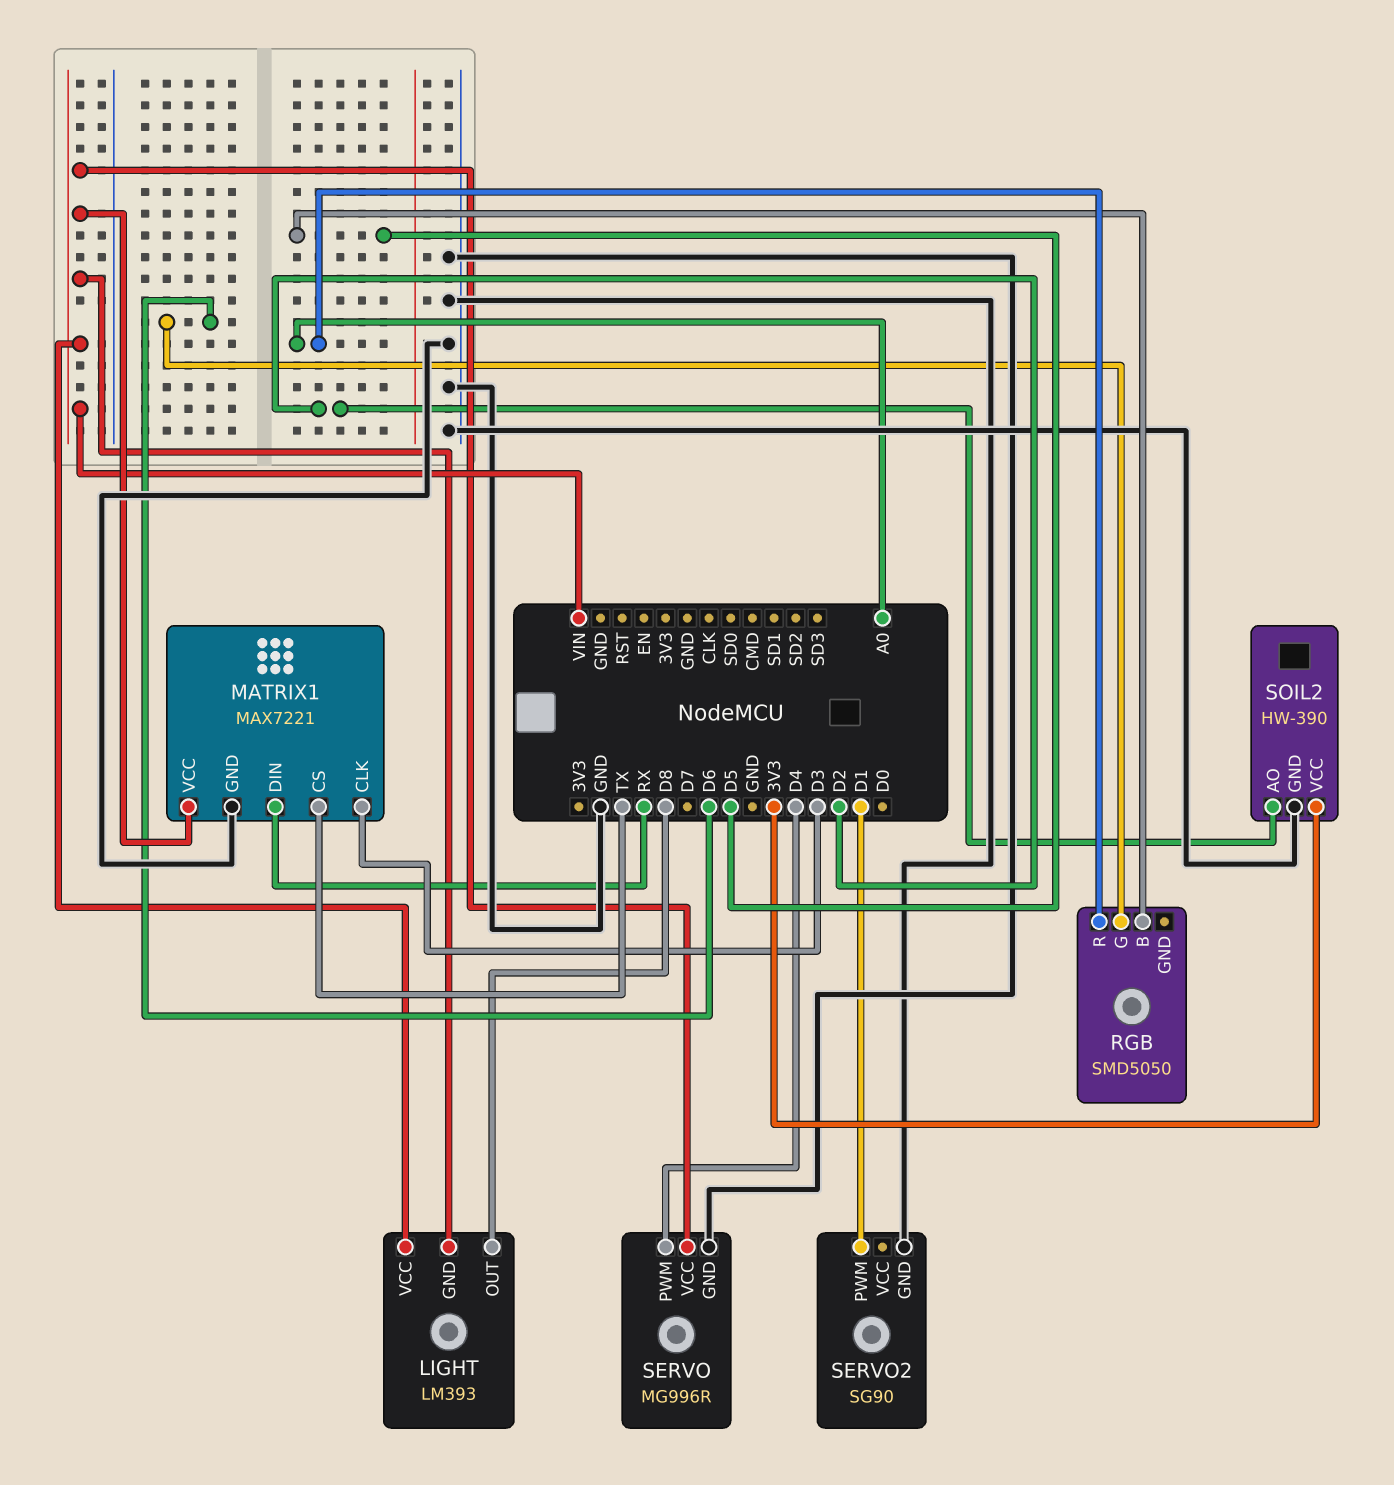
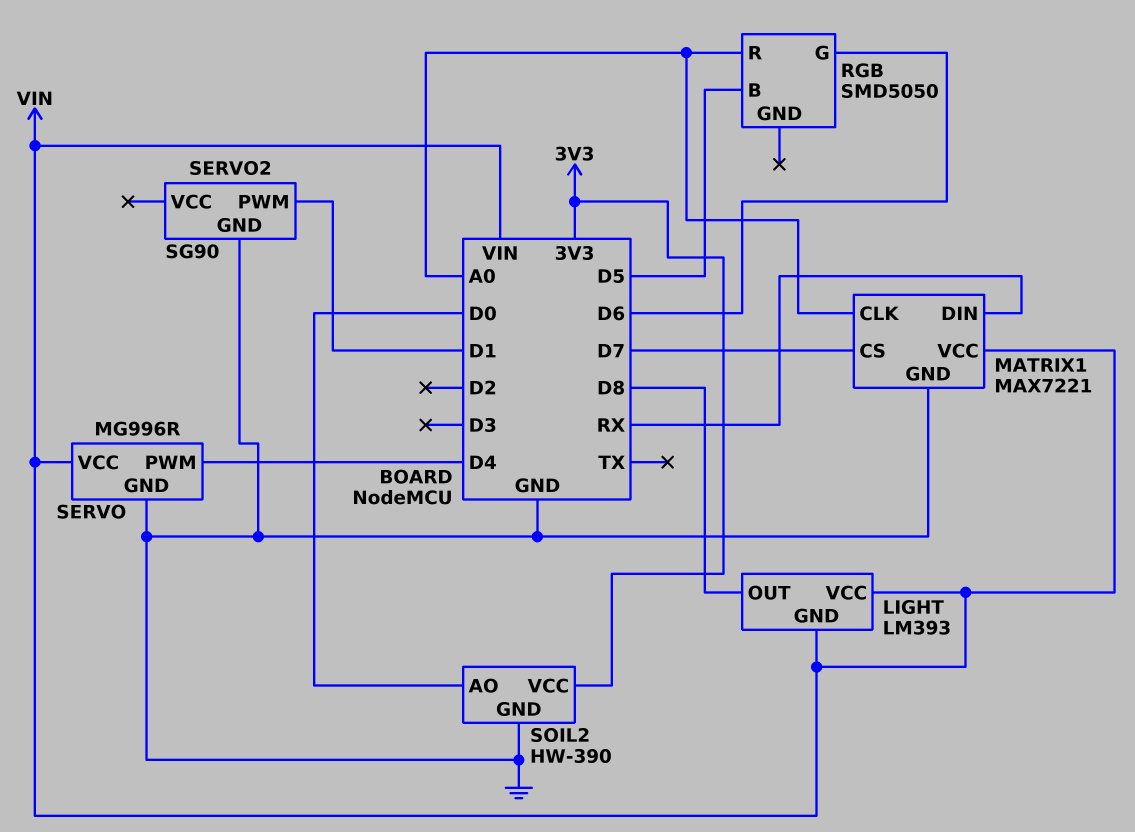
MATRIX1 pin CLK: D3 -> A0
MATRIX1 pin CS: TX -> D7
SOIL2 pin AO: D2 -> D0

